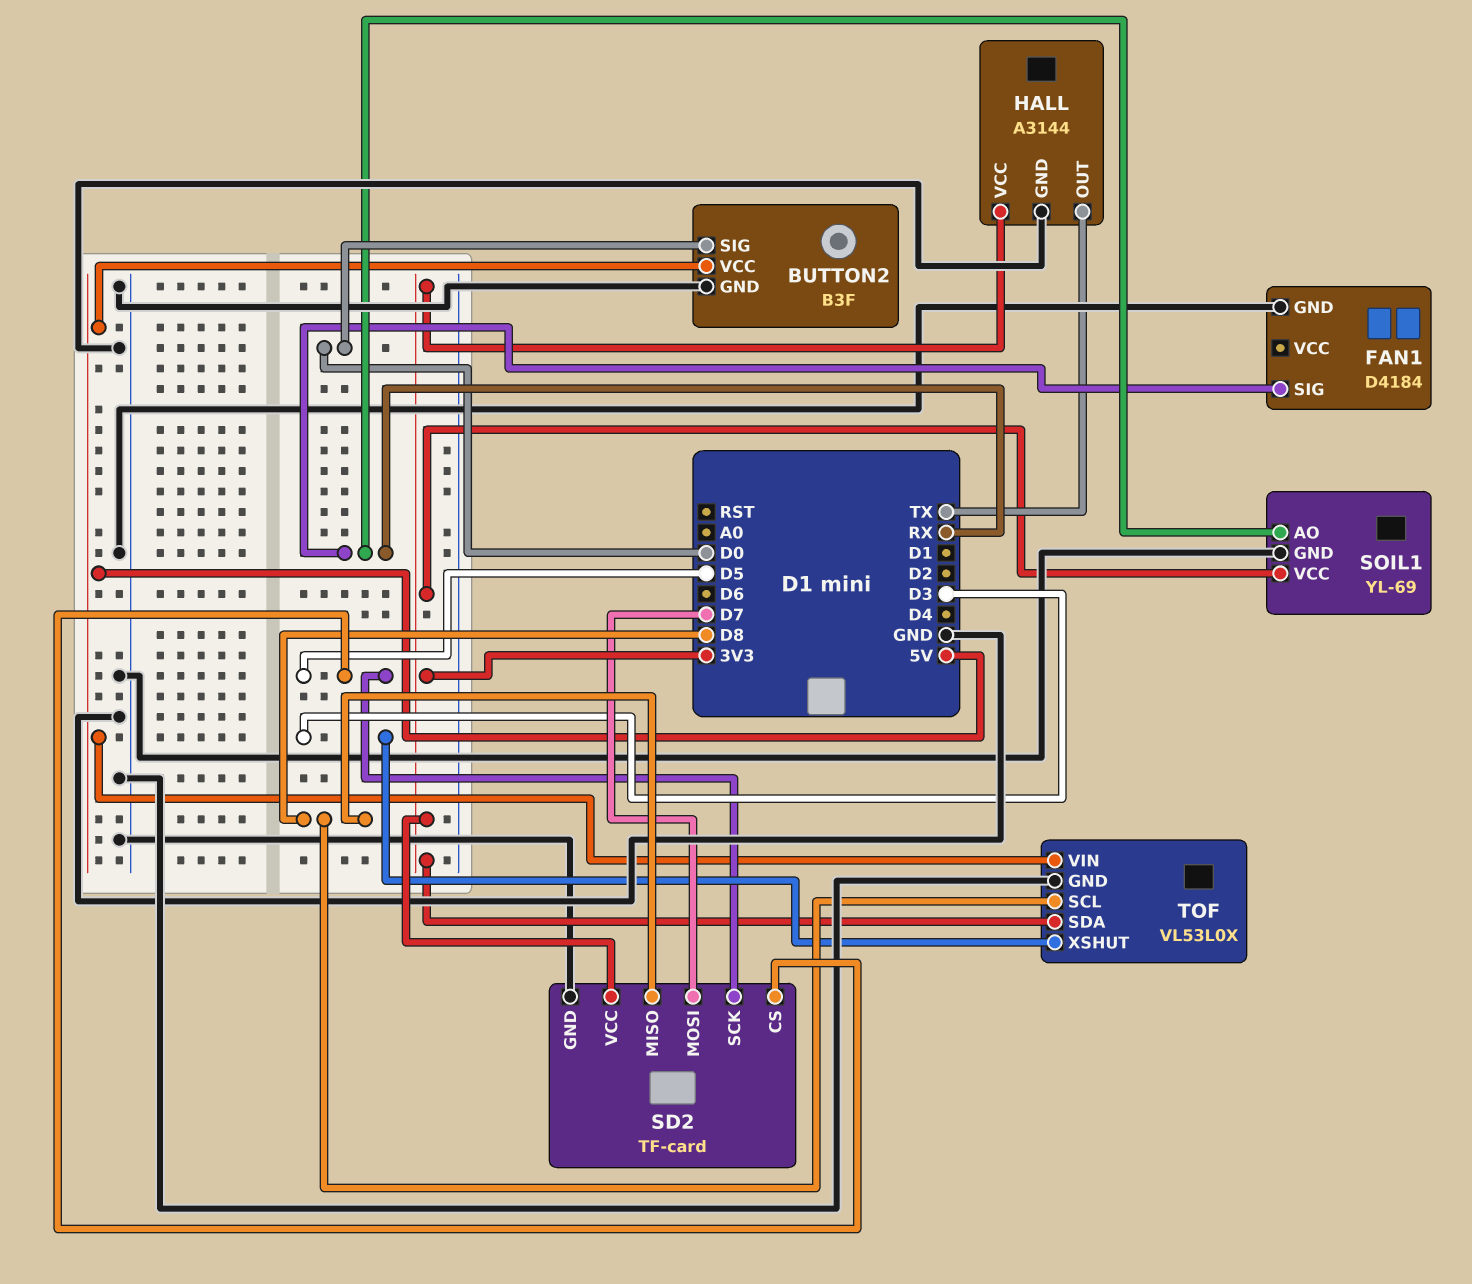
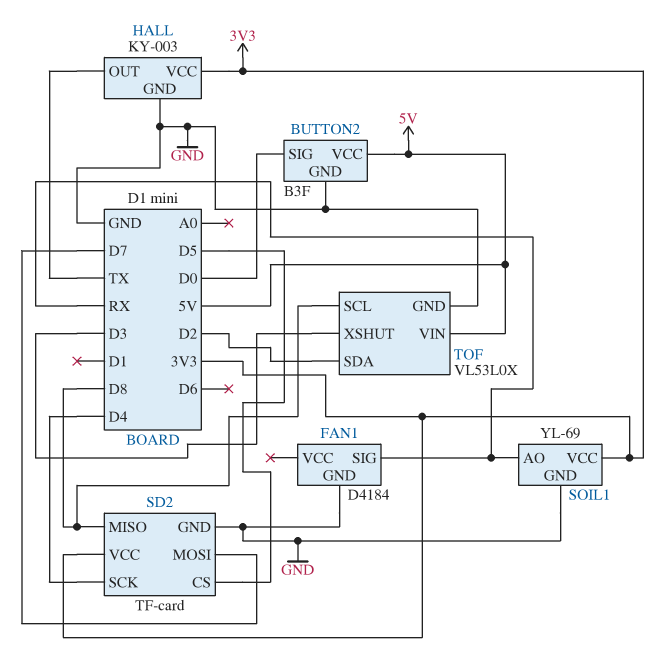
HALL: A3144 -> KY-003
SD2 pin SCK: D5 -> D4
TOF pin SDA: 3V3 -> D2

